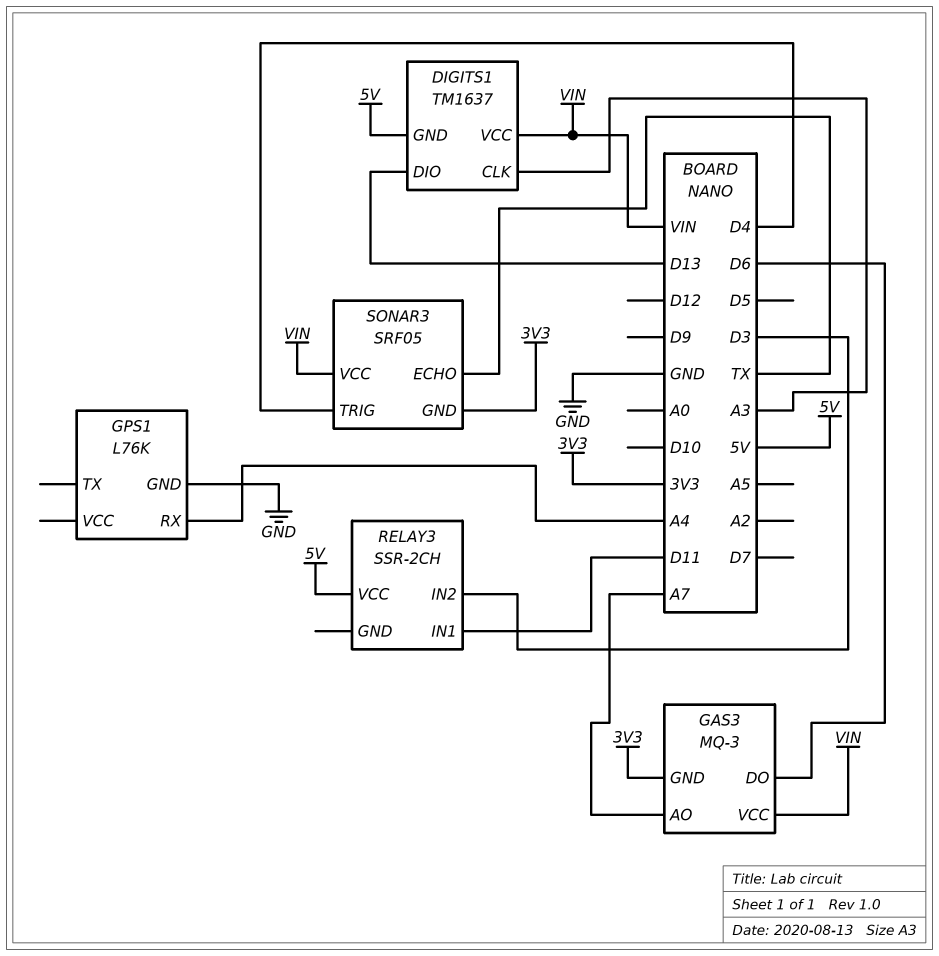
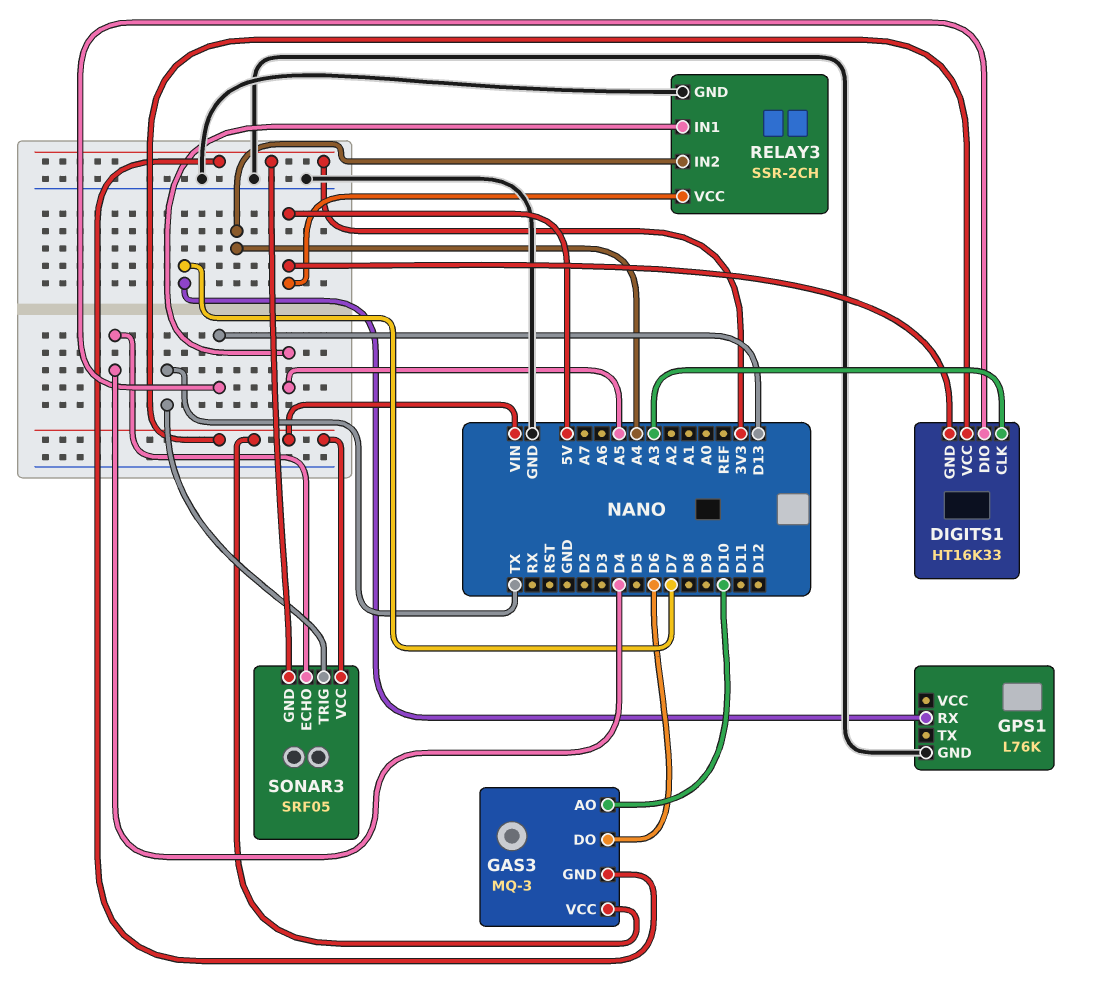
DIGITS1: TM1637 -> HT16K33
GAS3 pin AO: A7 -> D10
GPS1 pin RX: A4 -> D7
RELAY3 pin GND: none -> GND
RELAY3 pin IN1: D11 -> A5
RELAY3 pin IN2: D3 -> A4
SONAR3 pin ECHO: TX -> D4
SONAR3 pin TRIG: D4 -> TX

